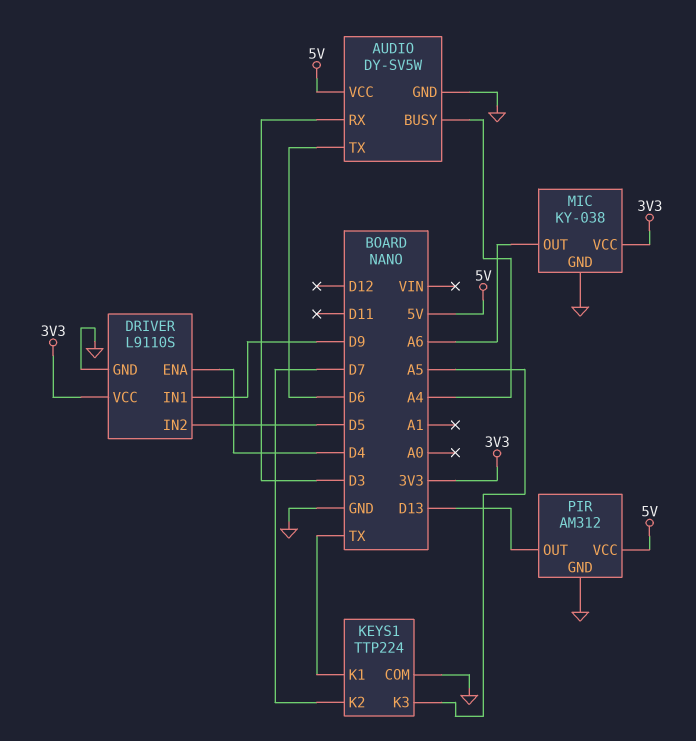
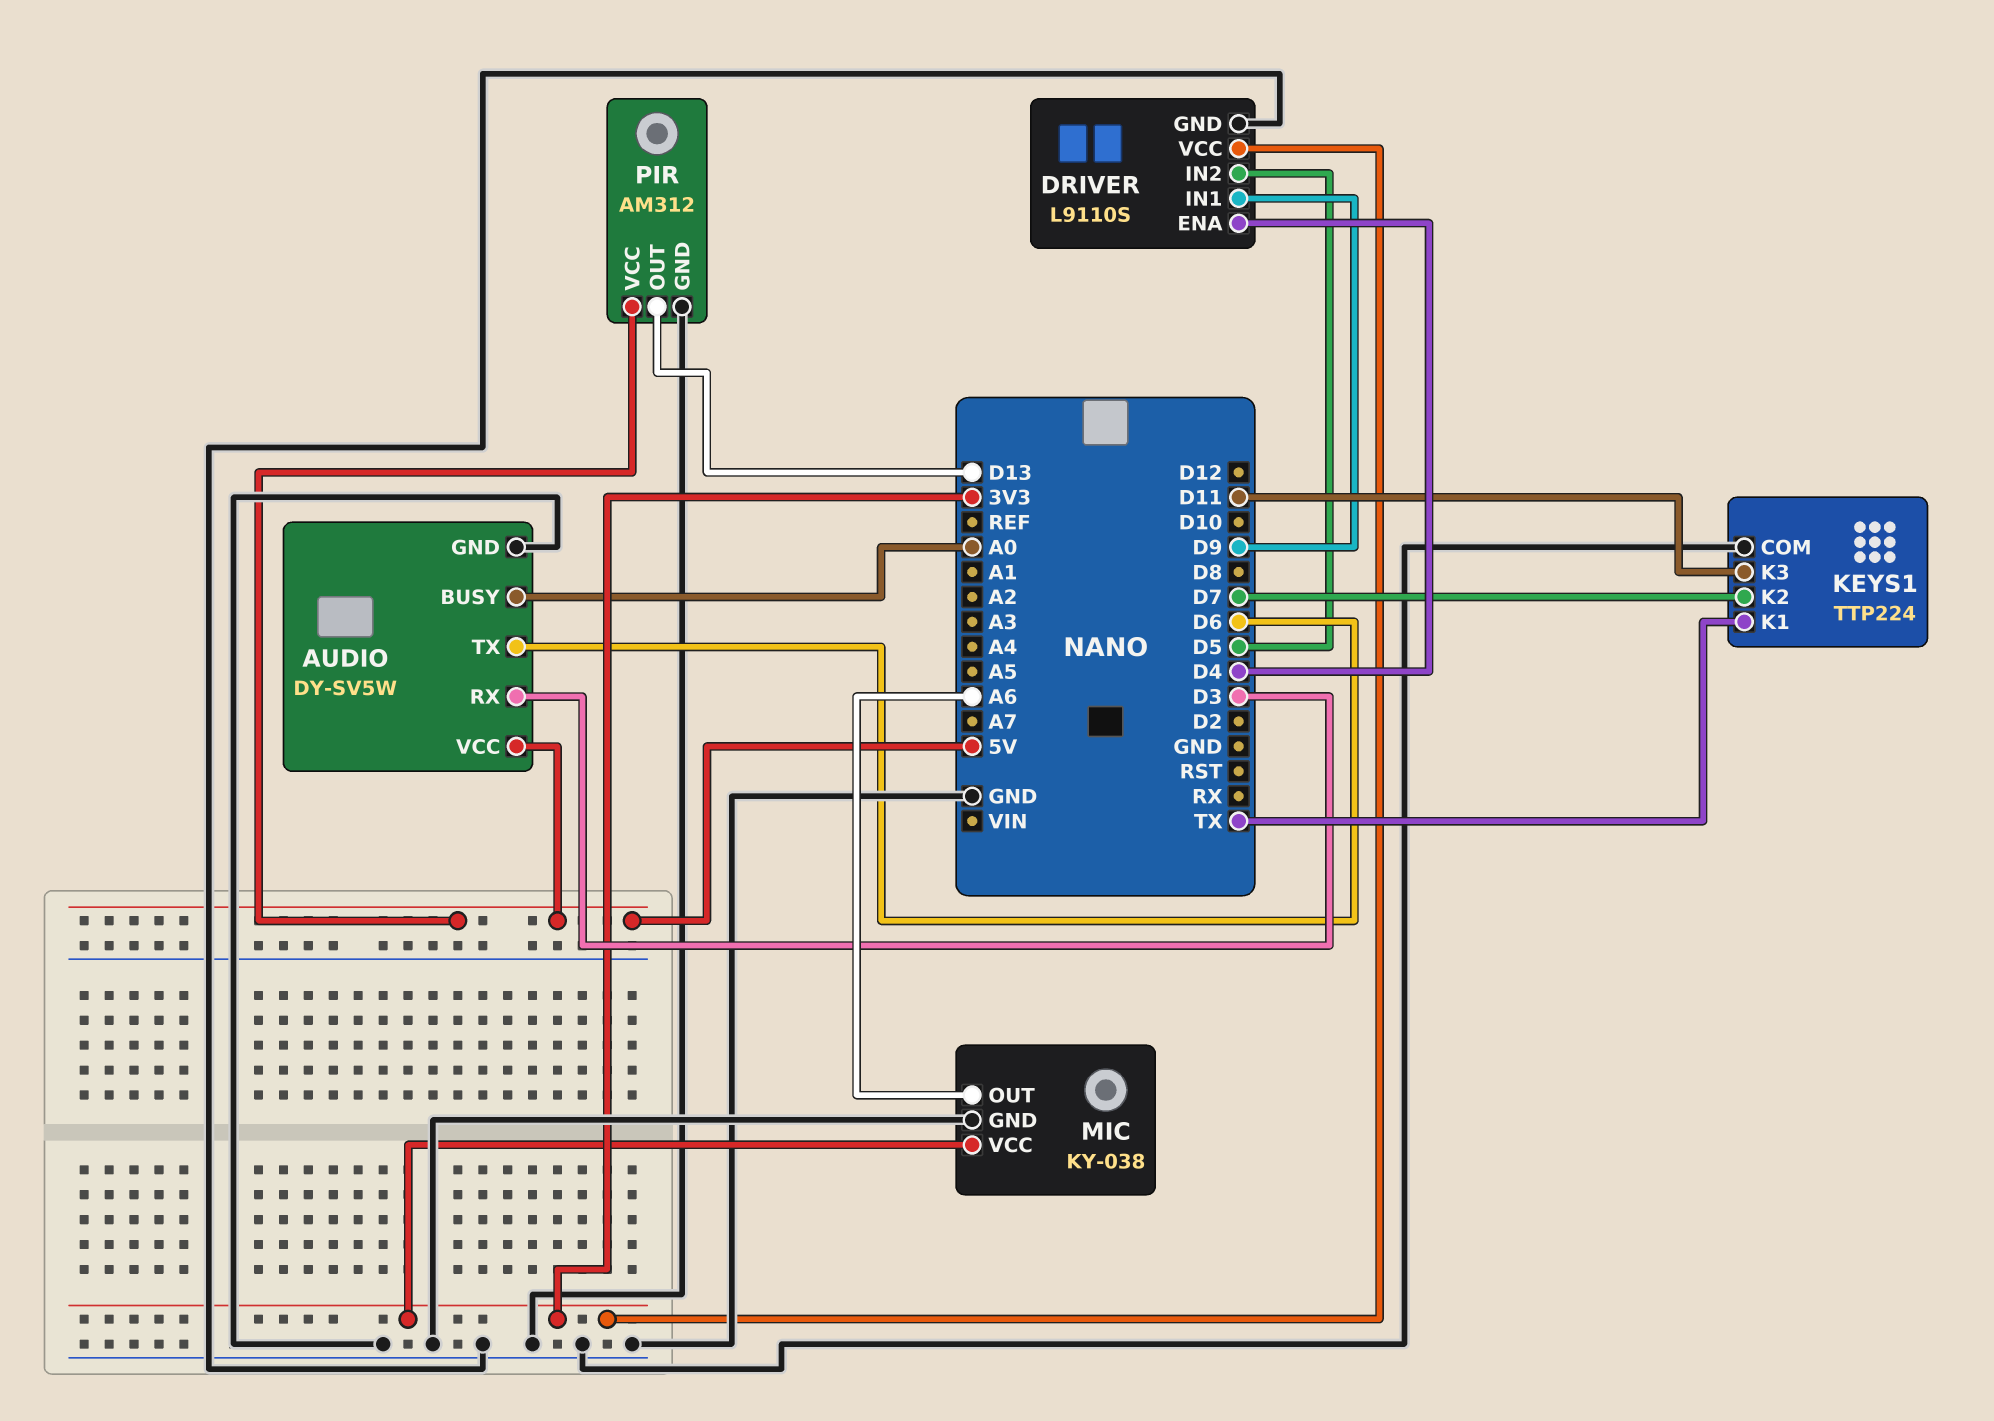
AUDIO pin BUSY: A4 -> A0
KEYS1 pin K3: A5 -> D11

